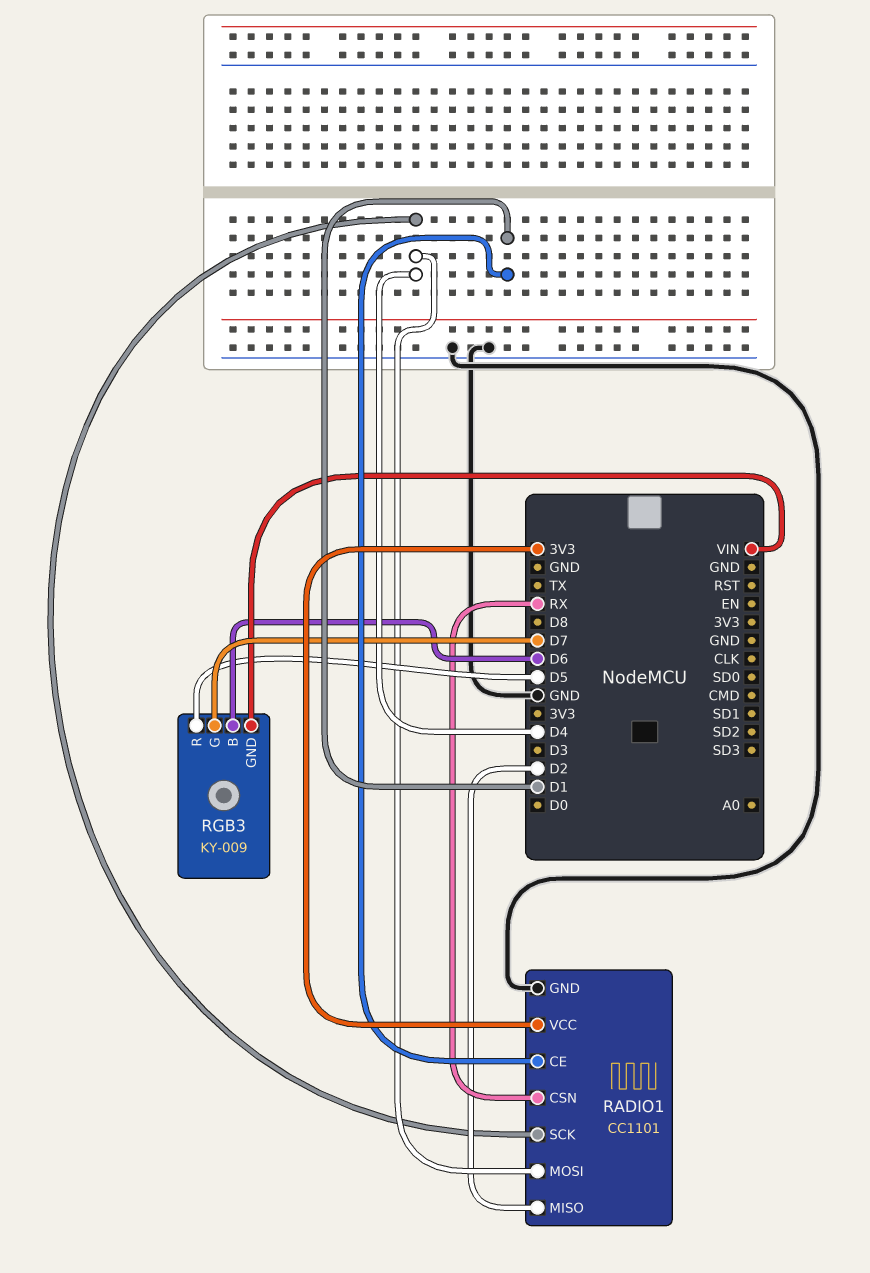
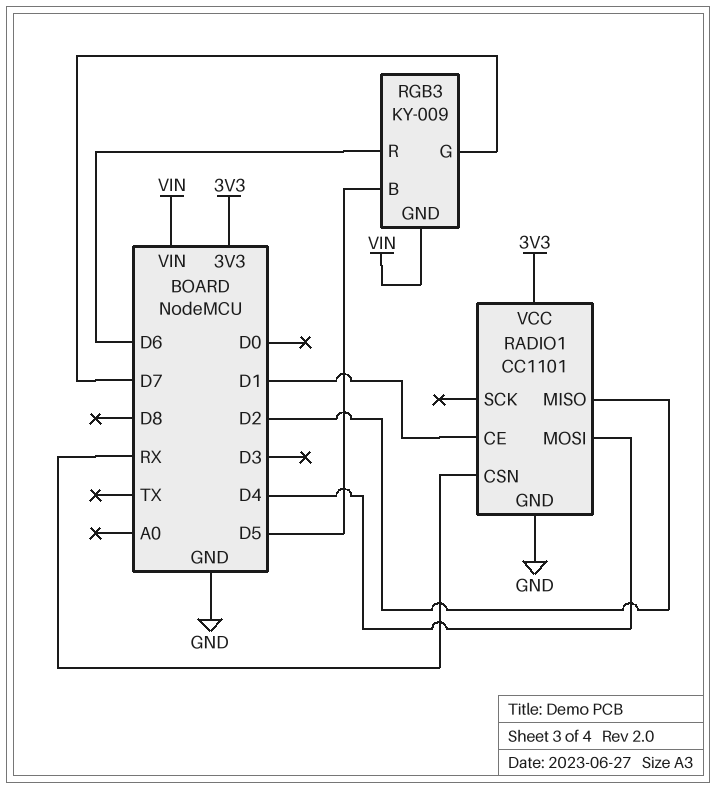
RADIO1 pin SCK: D4 -> none
RGB3 pin B: D6 -> D5
RGB3 pin R: D5 -> D6

